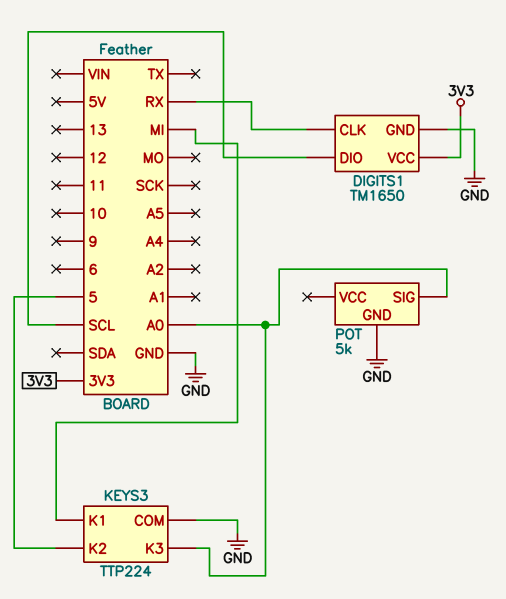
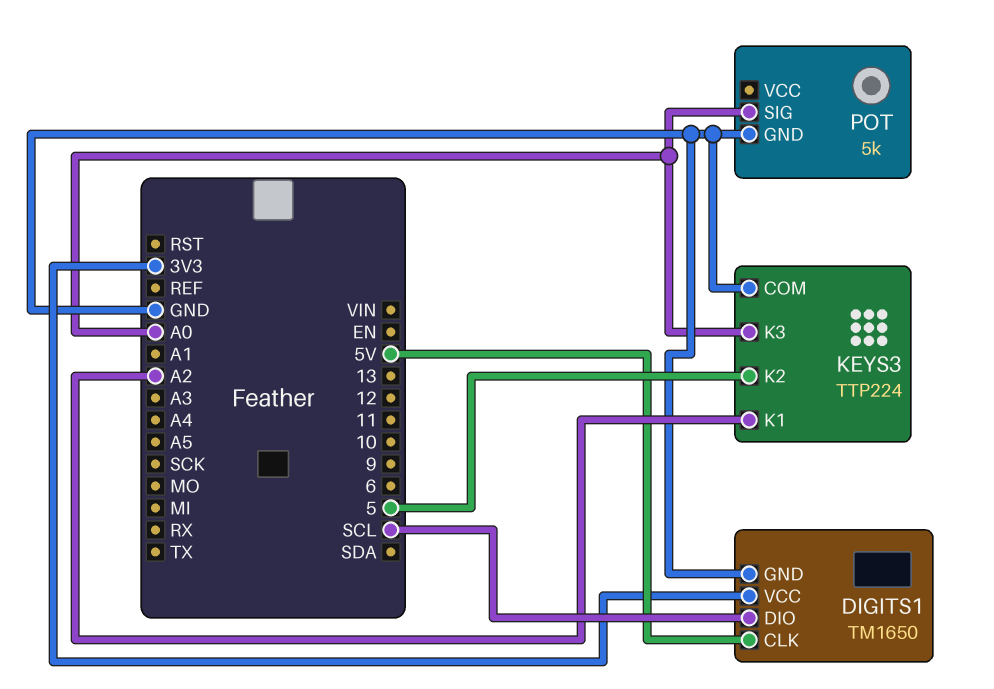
DIGITS1 pin CLK: RX -> 5V
KEYS3 pin K1: MI -> A2

